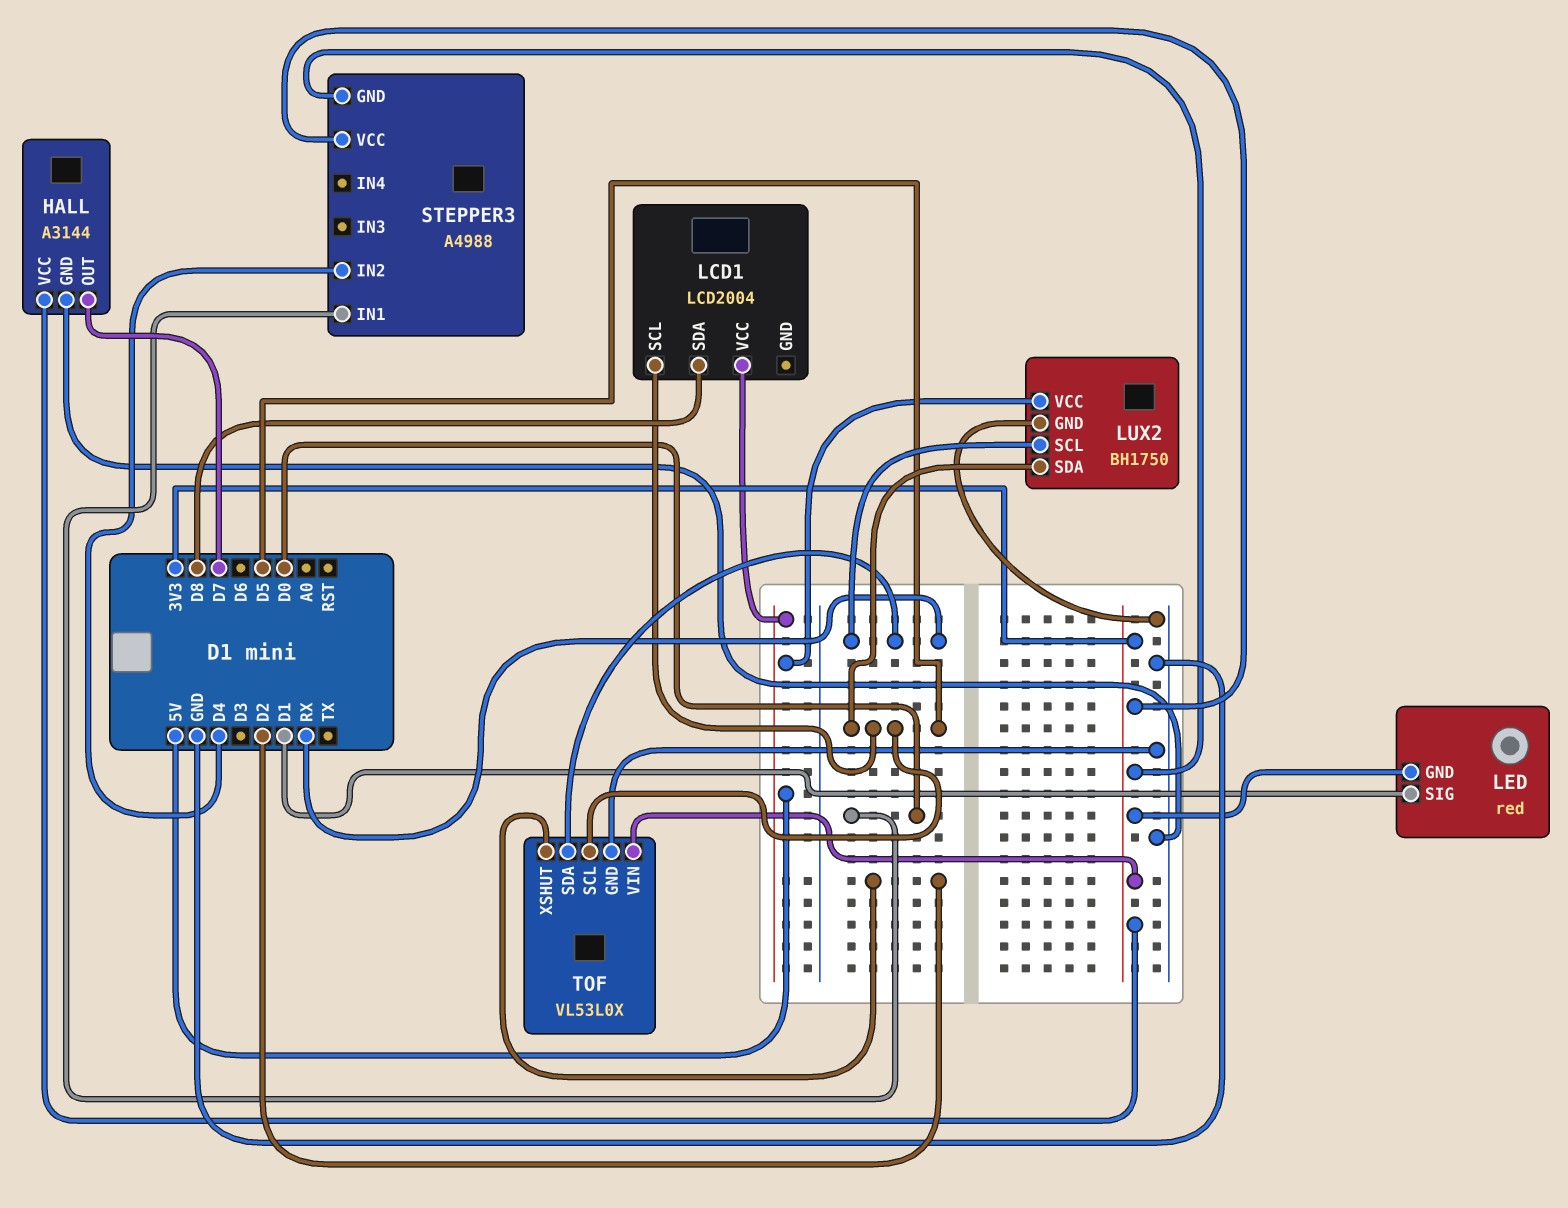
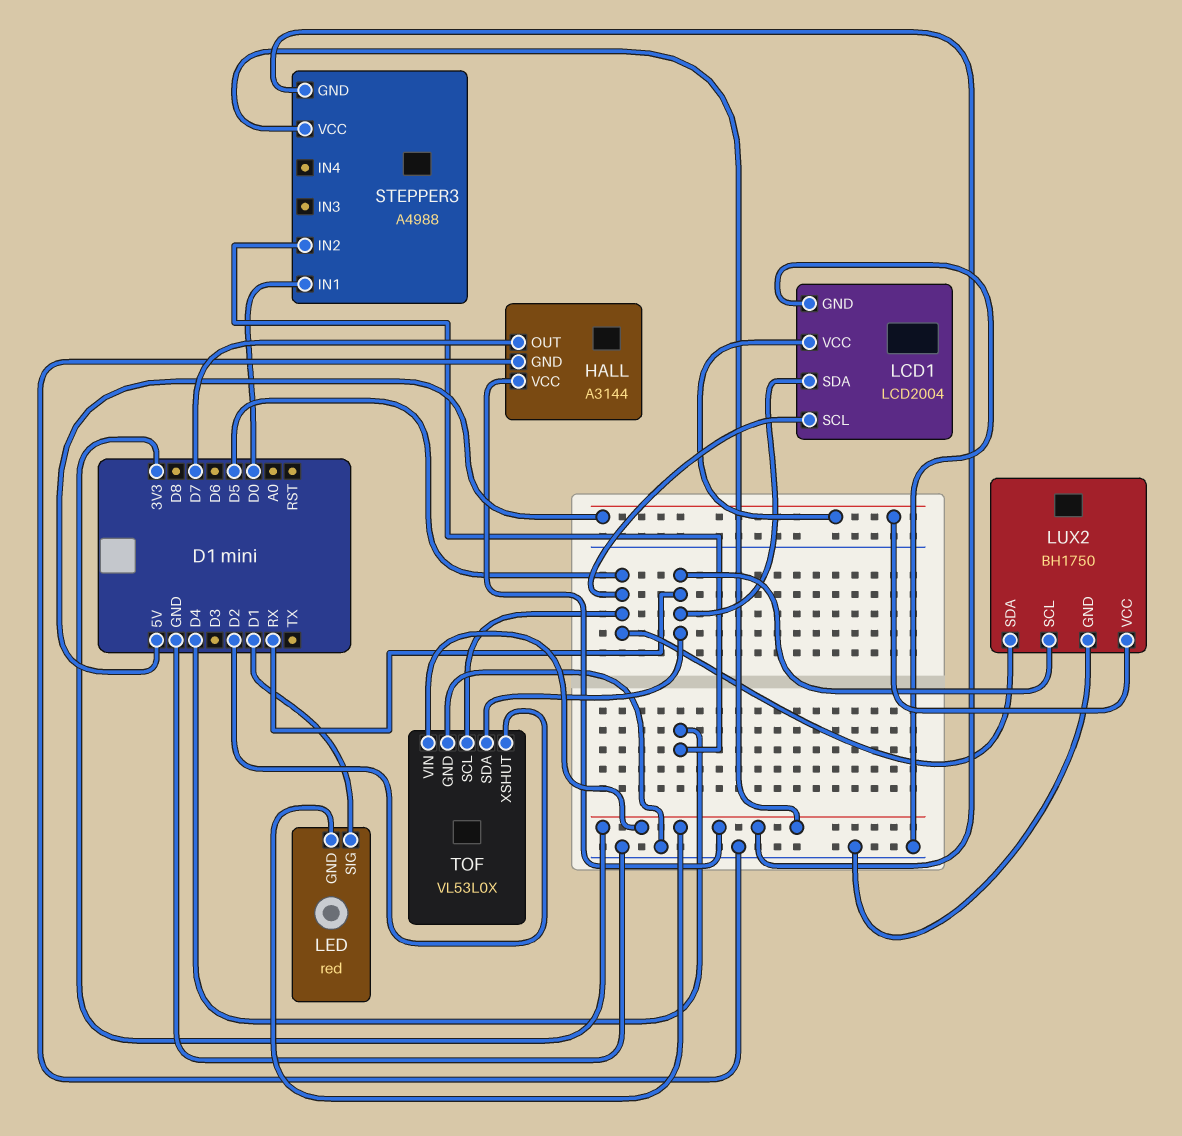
LCD1 pin GND: none -> GND
LCD1 pin SDA: D8 -> RX

